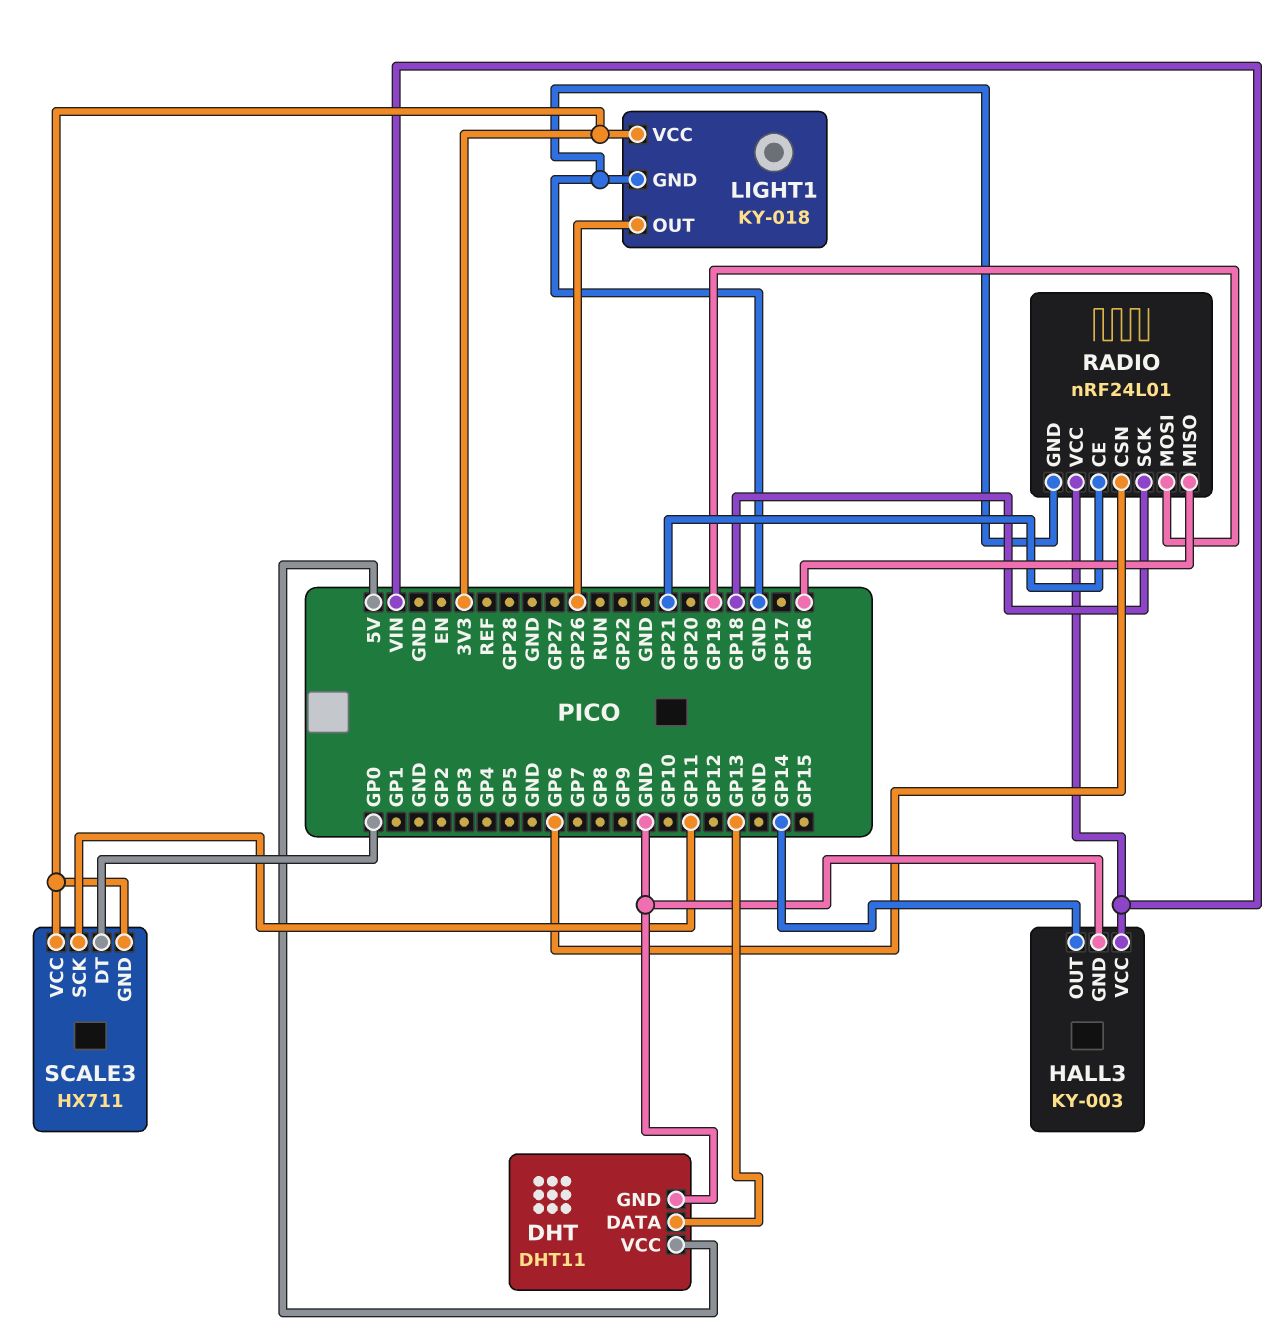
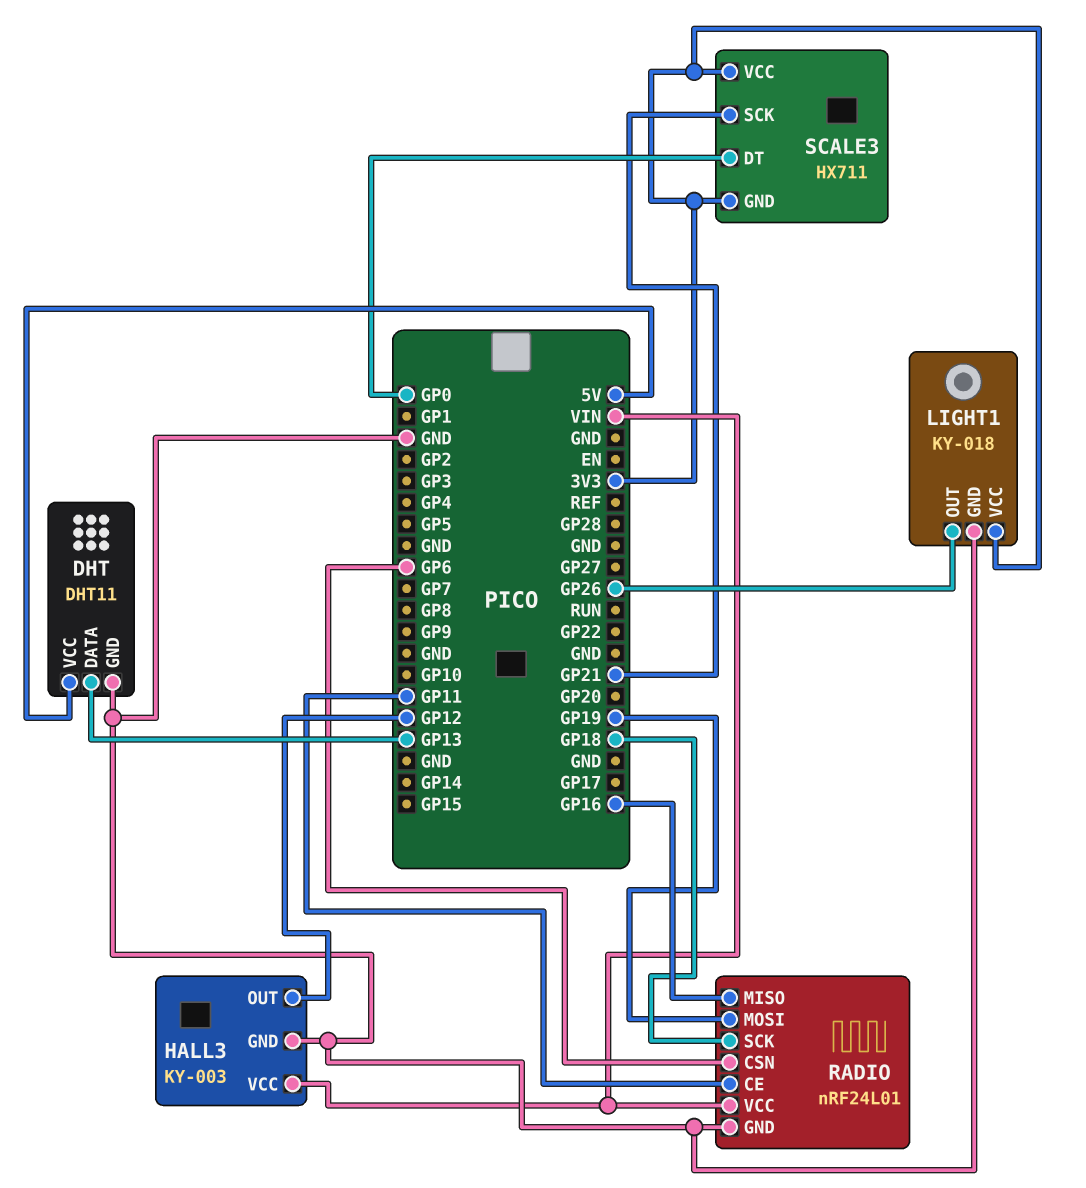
HALL3 pin OUT: GP14 -> GP12
RADIO pin CE: GP21 -> GP11
SCALE3 pin SCK: GP11 -> GP21

